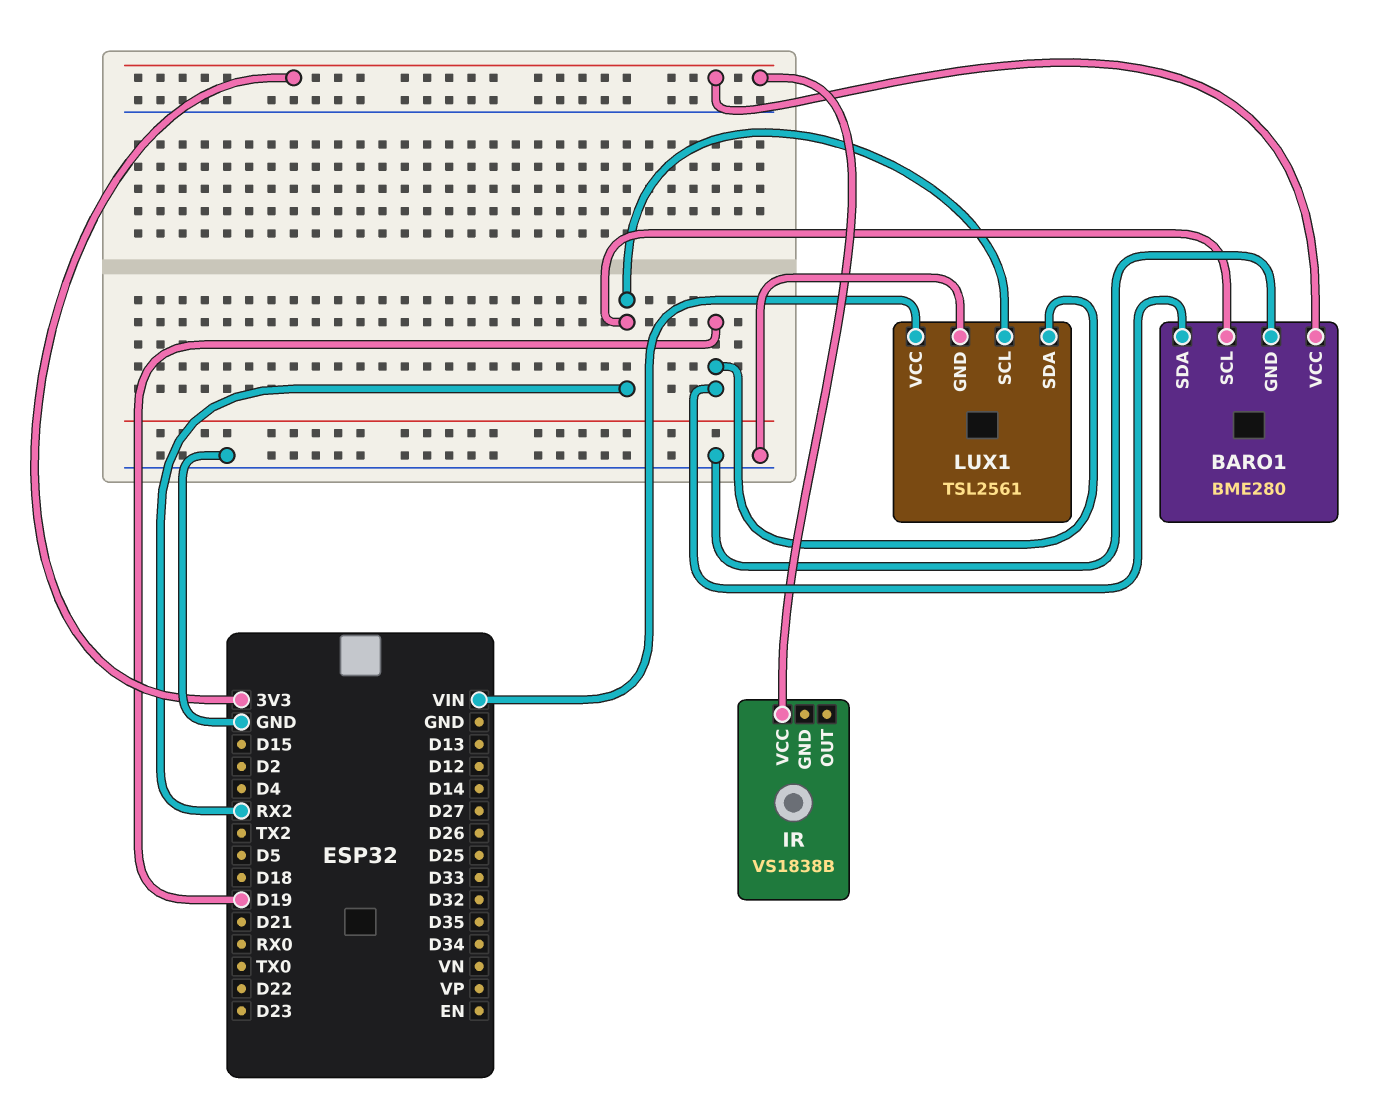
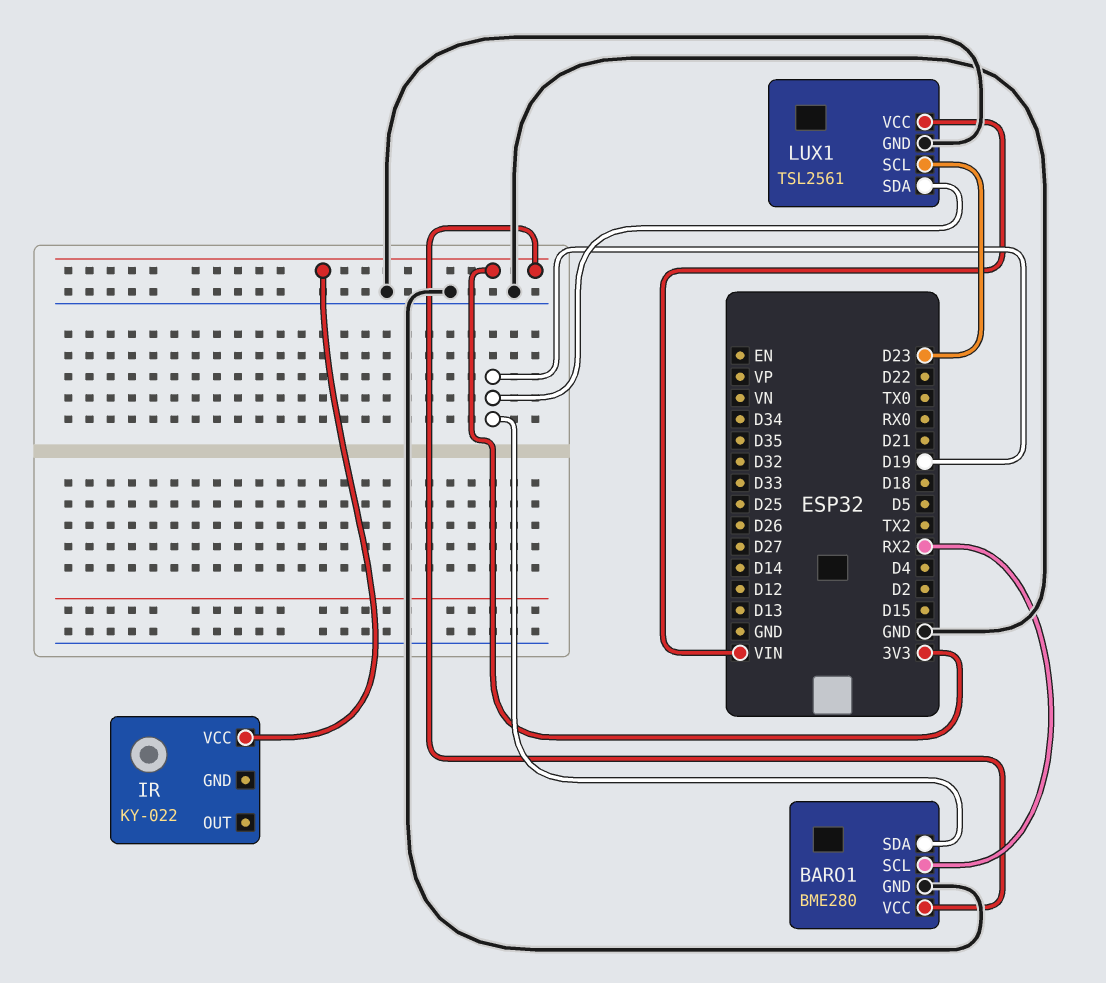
IR: VS1838B -> KY-022
LUX1 pin SCL: RX2 -> D23

